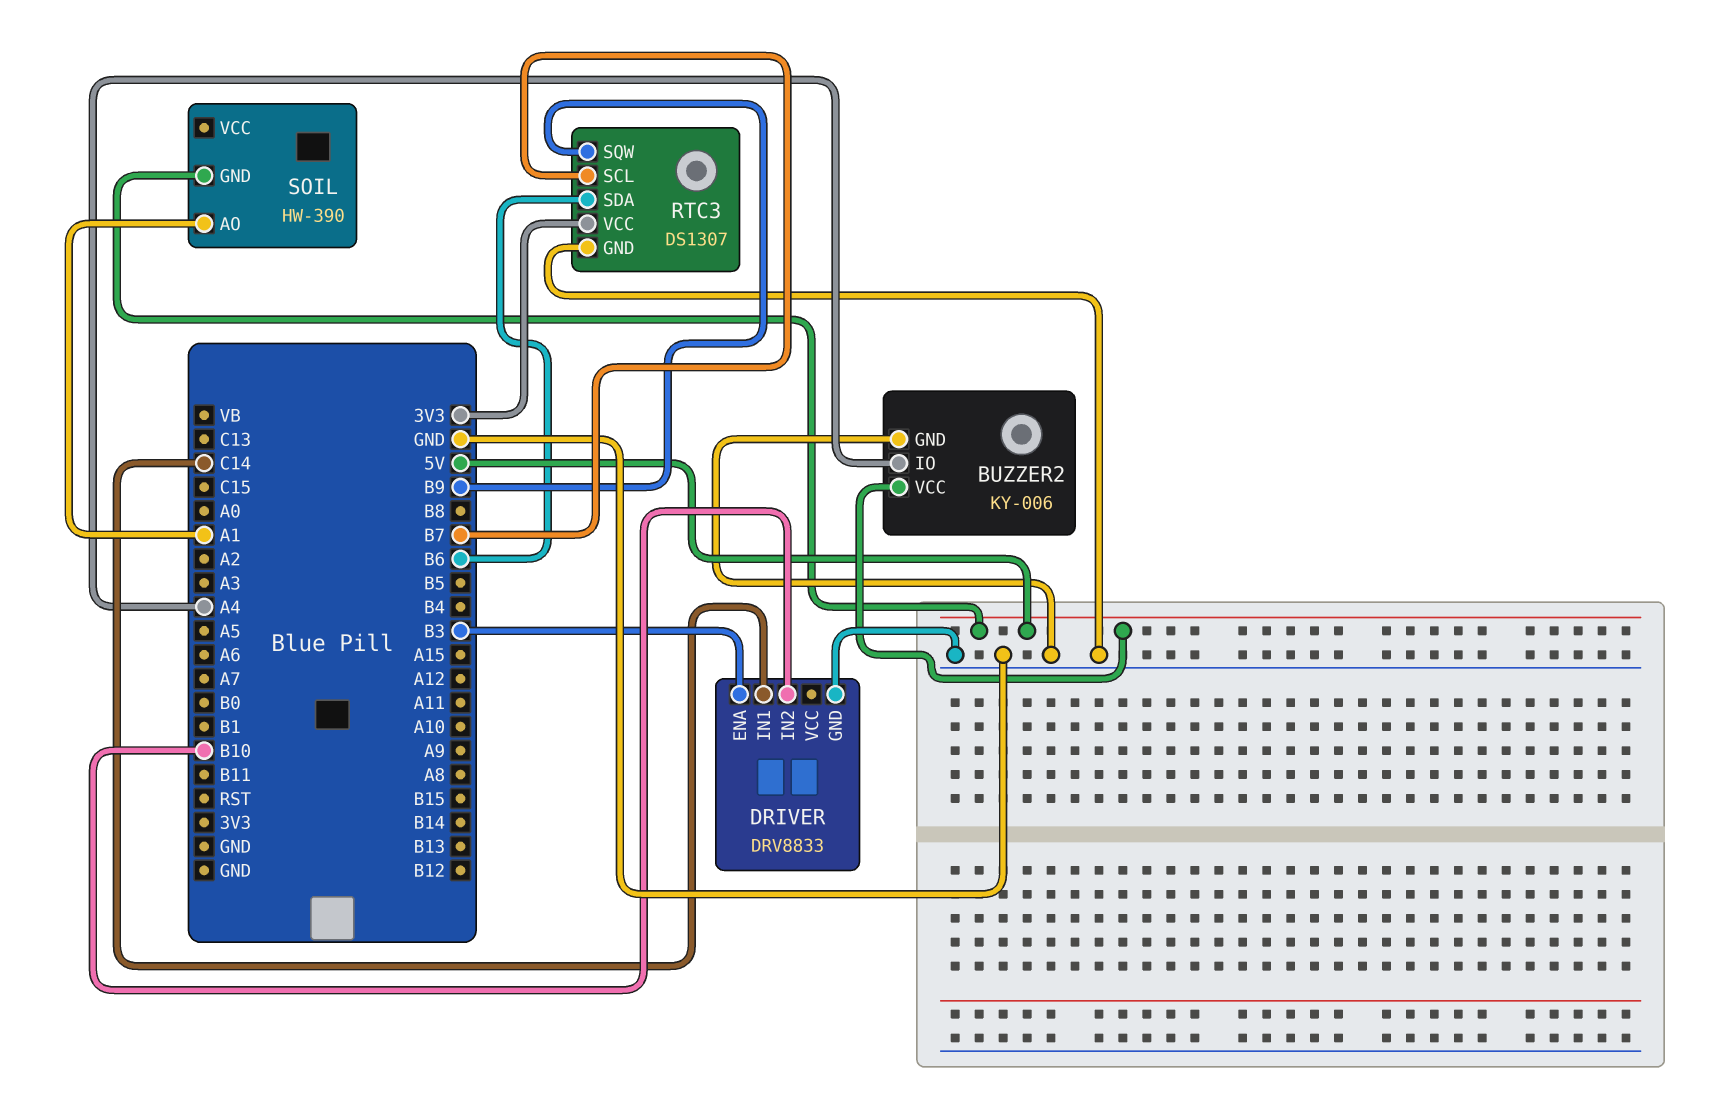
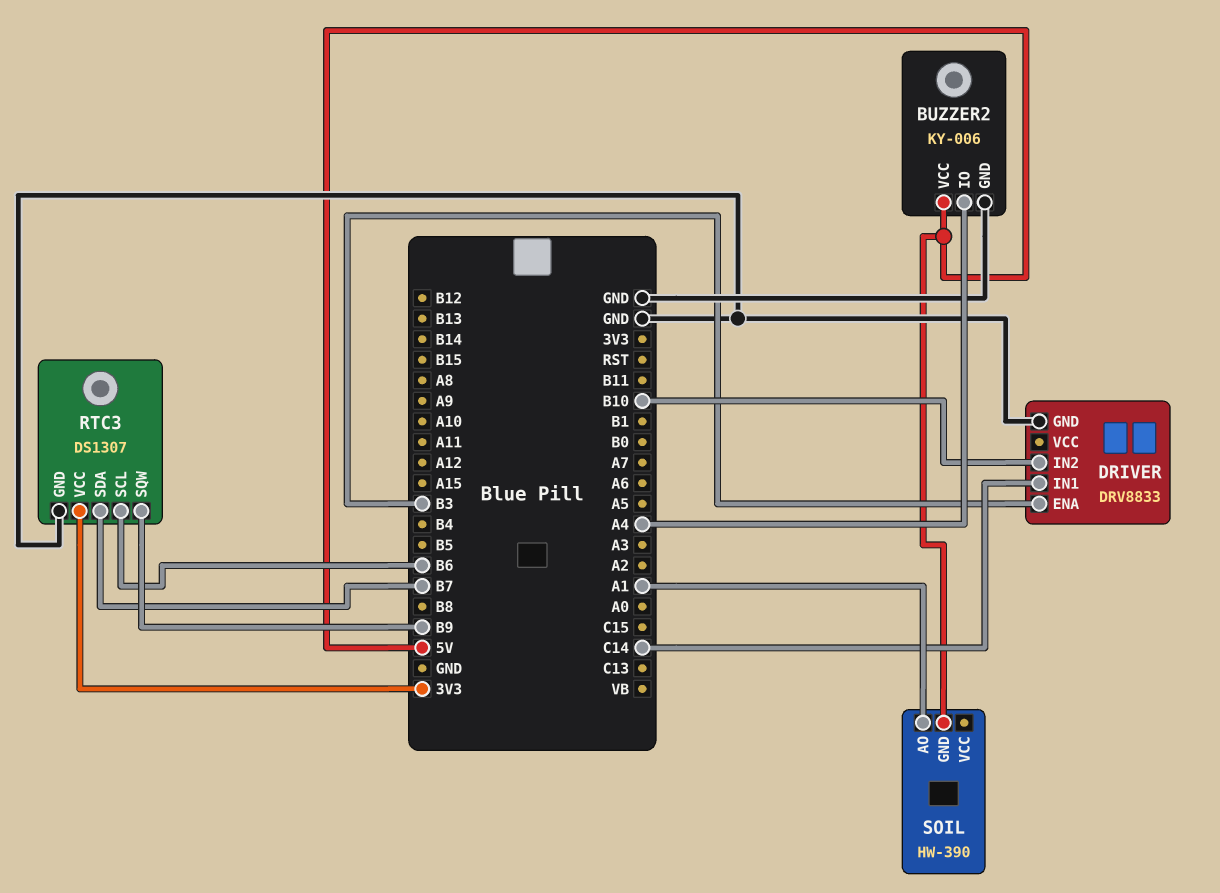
RTC3 pin SCL: B7 -> B6
RTC3 pin SDA: B6 -> B7

